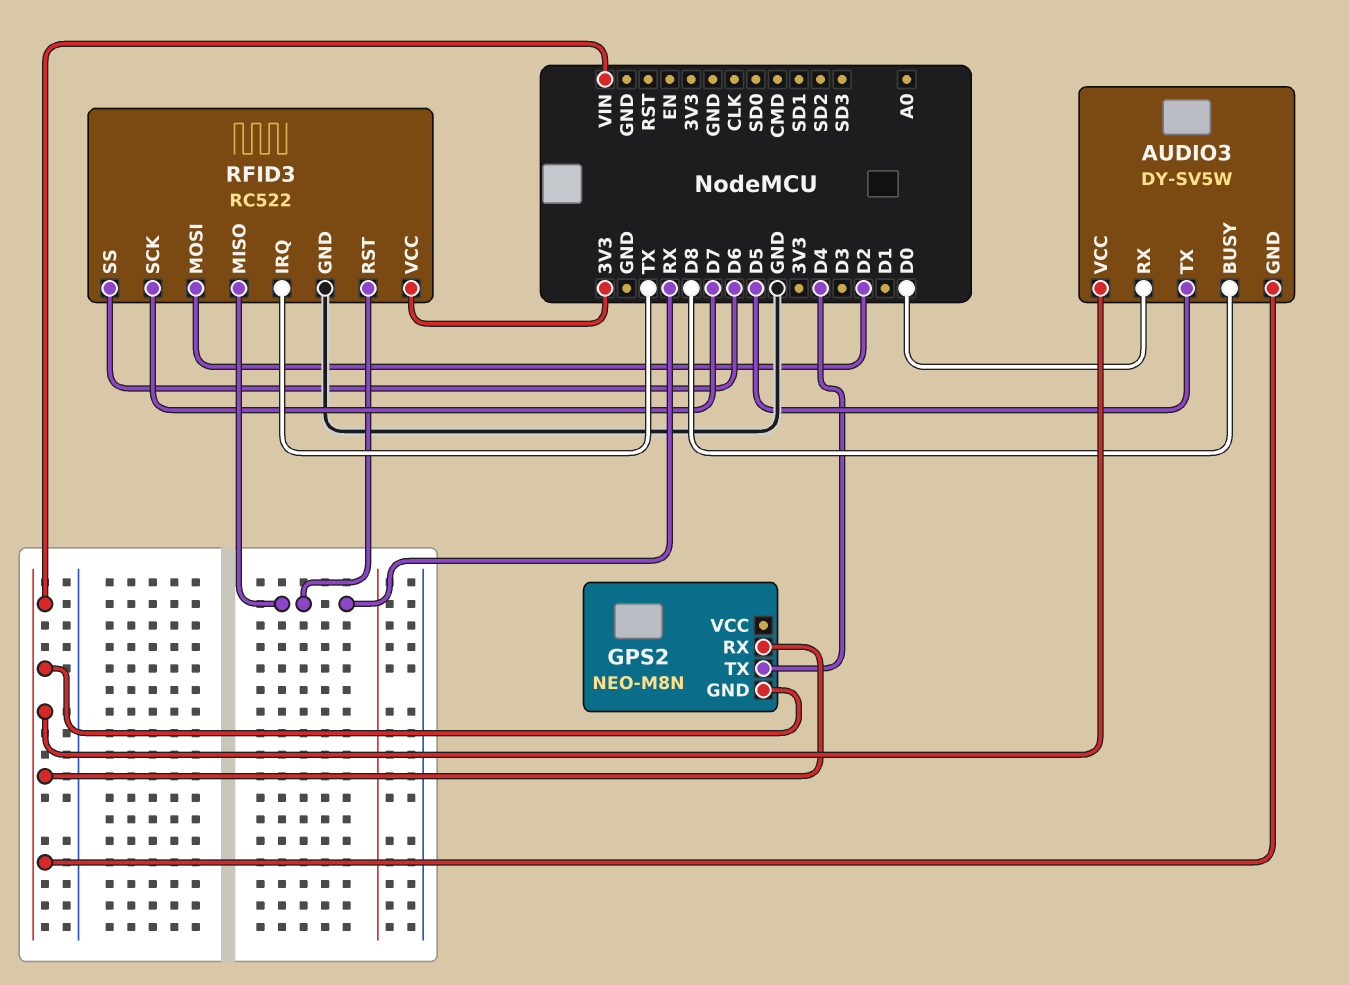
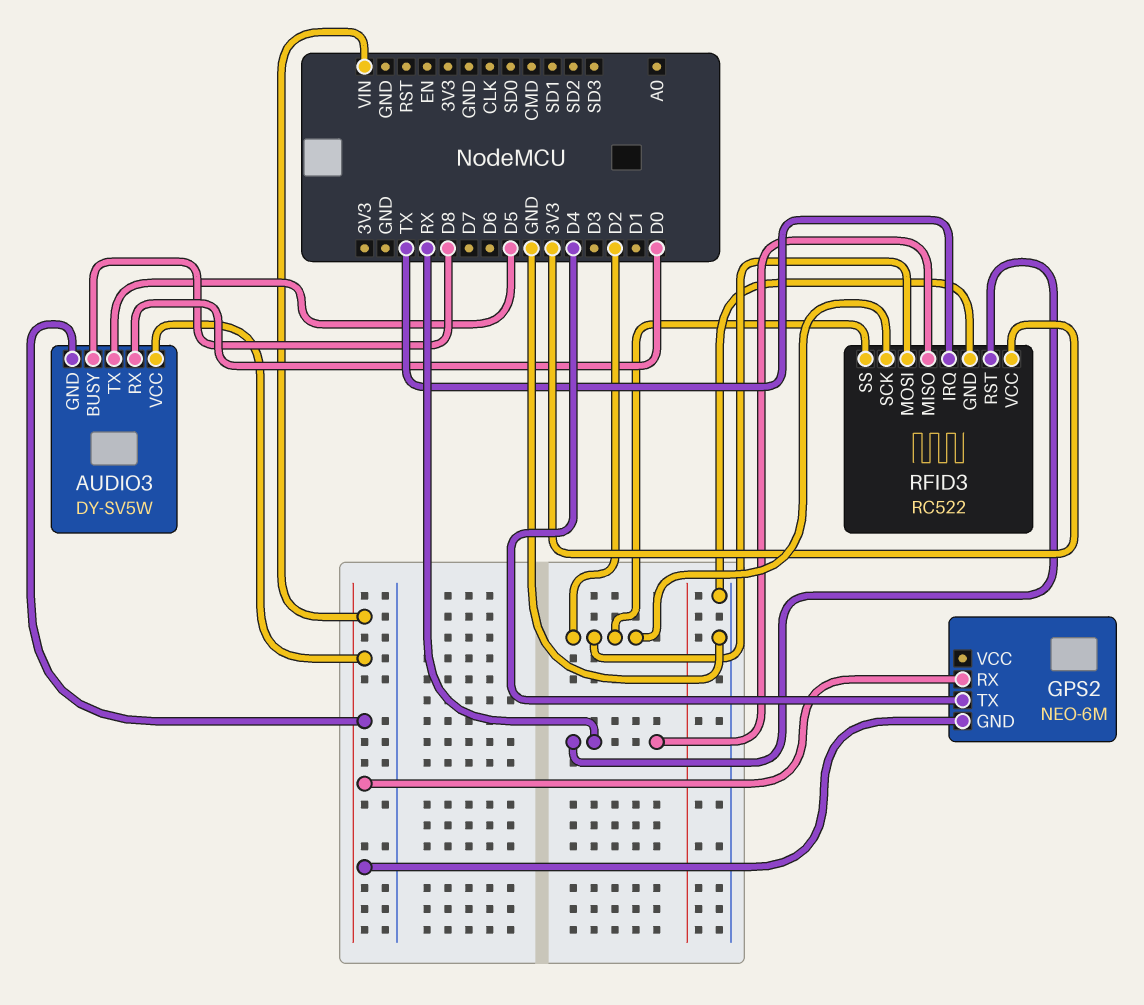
GPS2: NEO-M8N -> NEO-6M
RFID3 pin SCK: D7 -> D2
RFID3 pin SS: D6 -> D2

